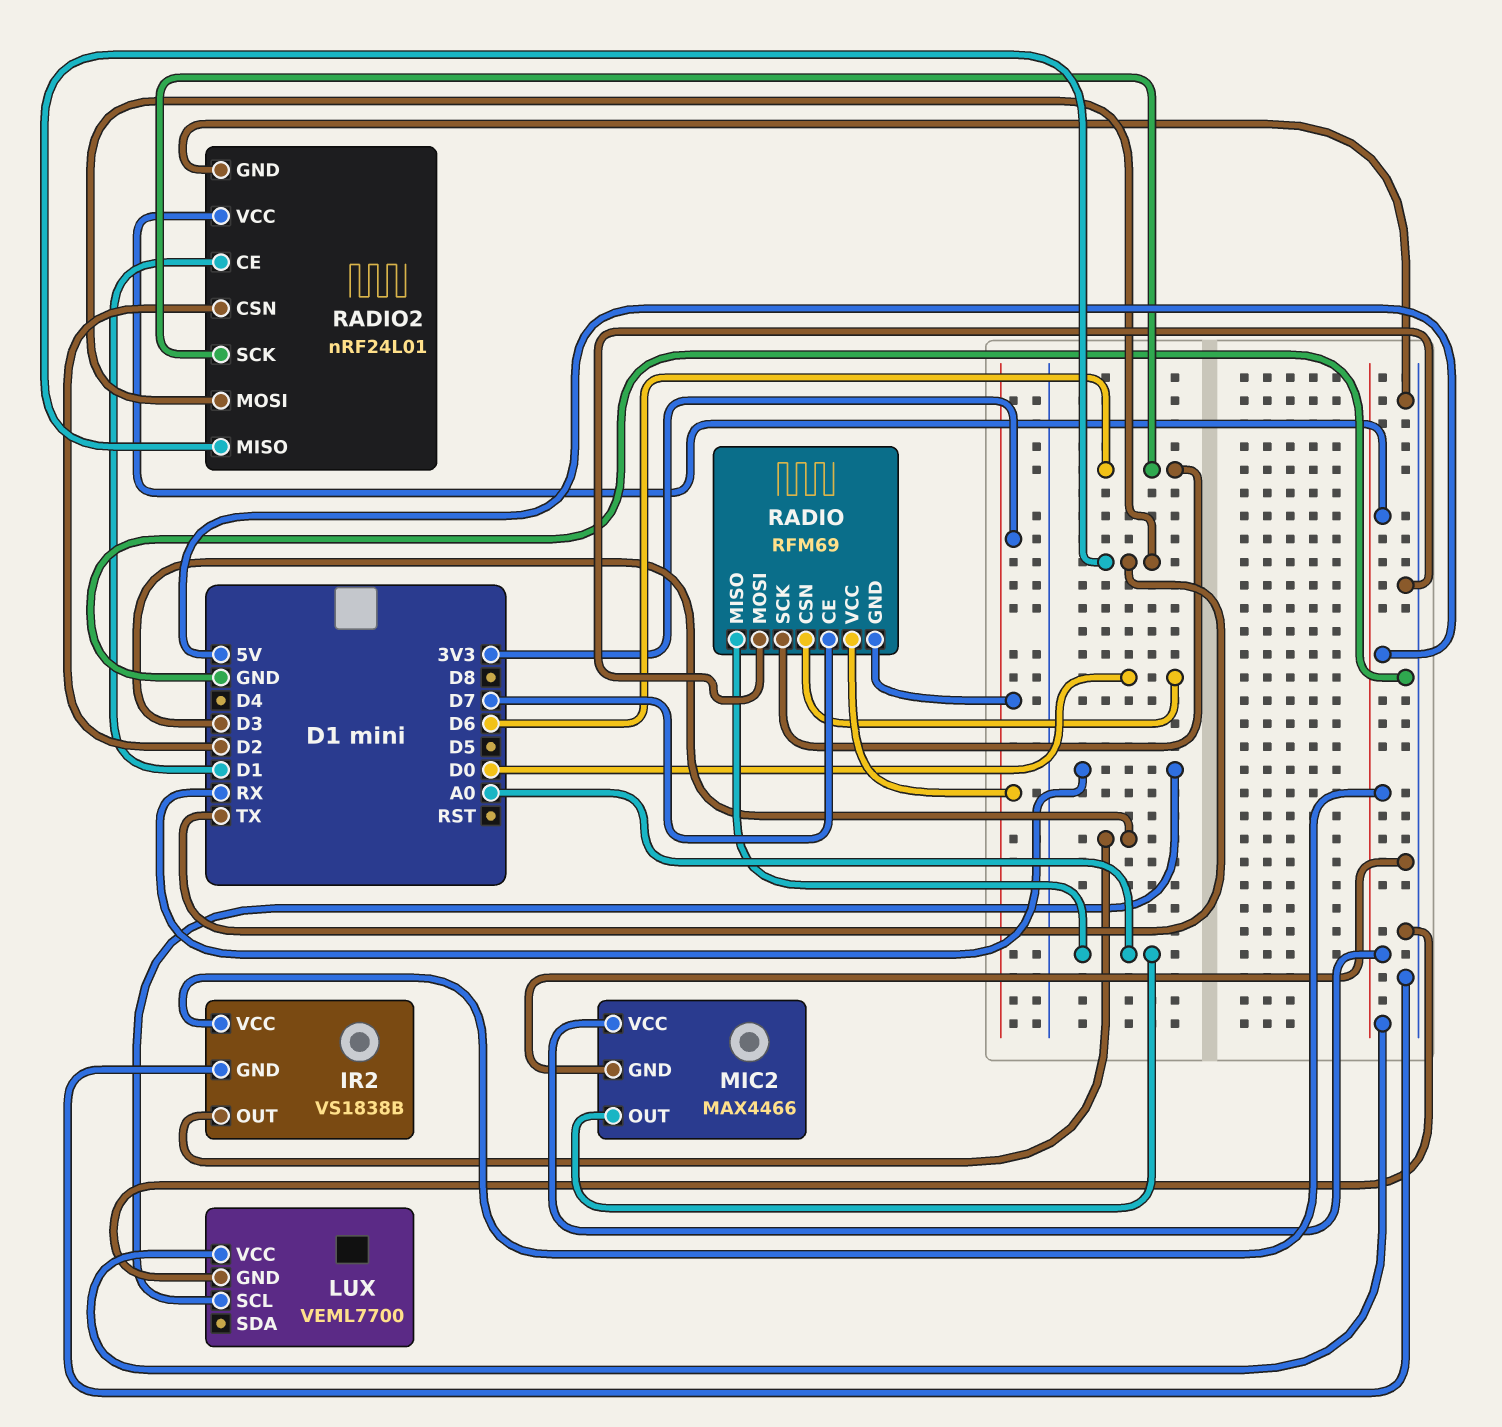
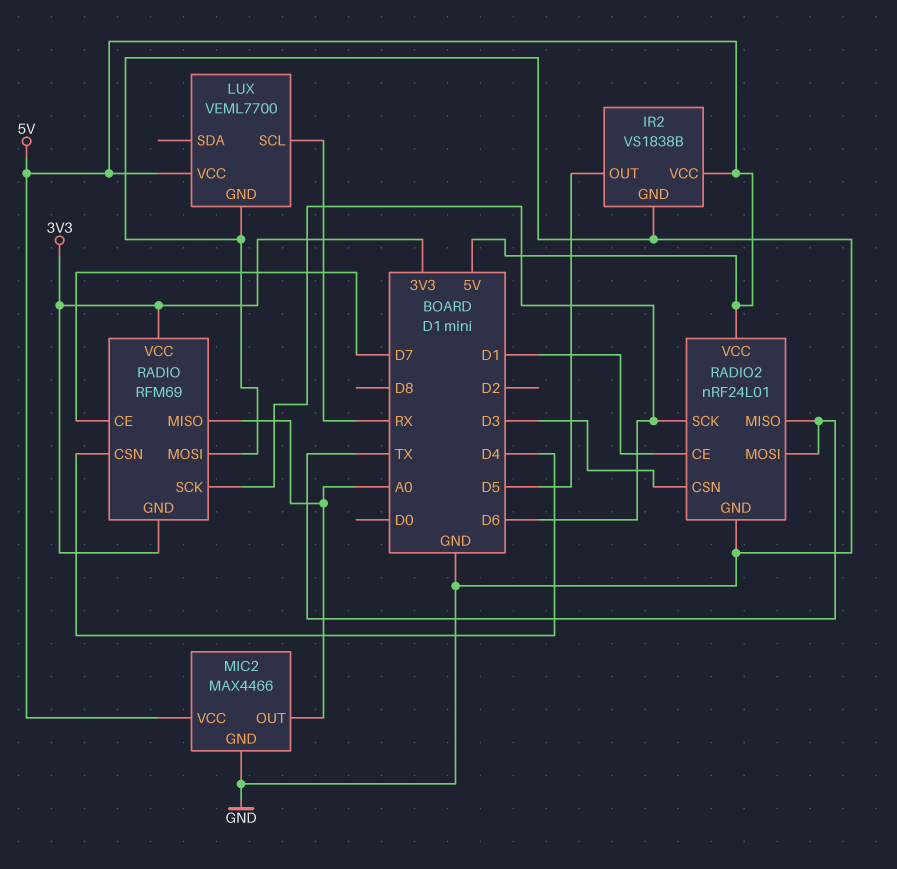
IR2 pin OUT: D3 -> D5
RADIO pin CSN: D0 -> D4
RADIO2 pin CSN: D2 -> D3

